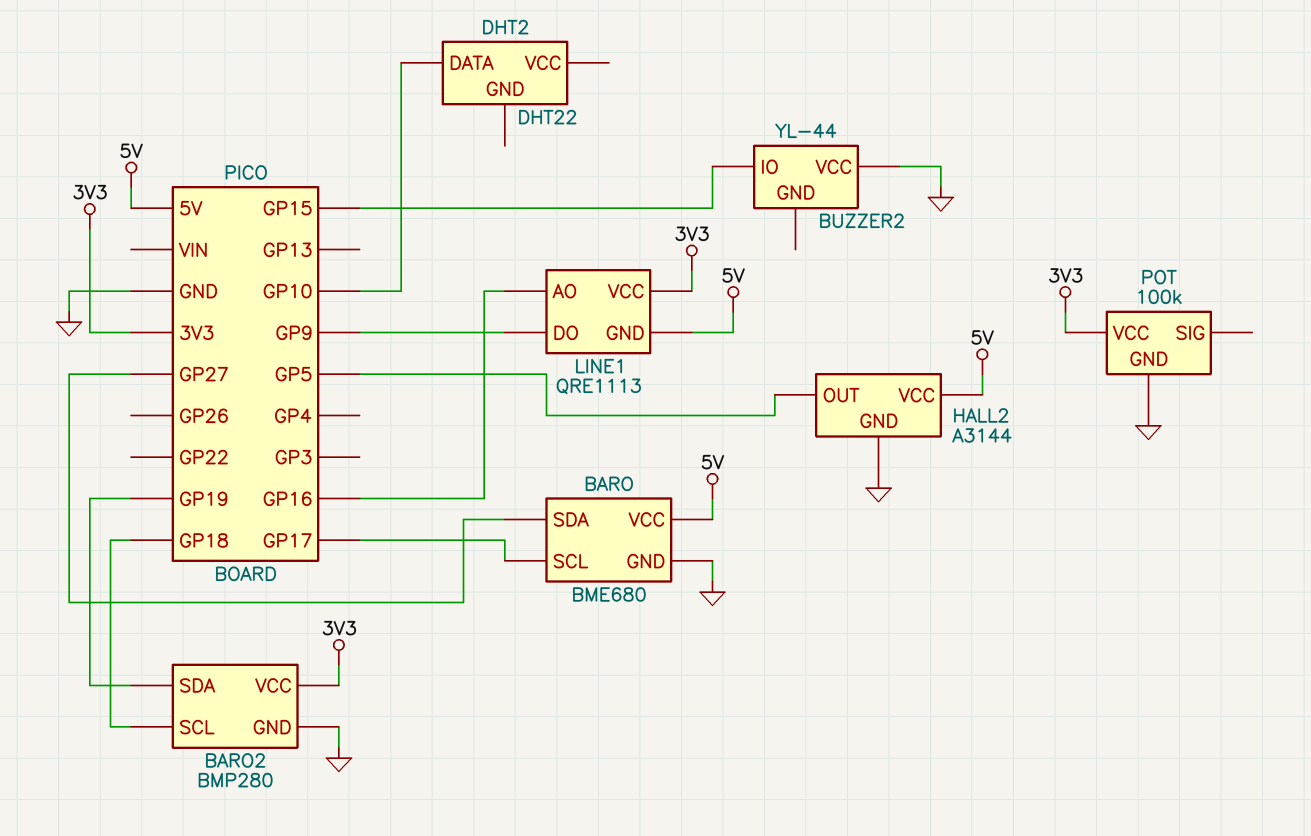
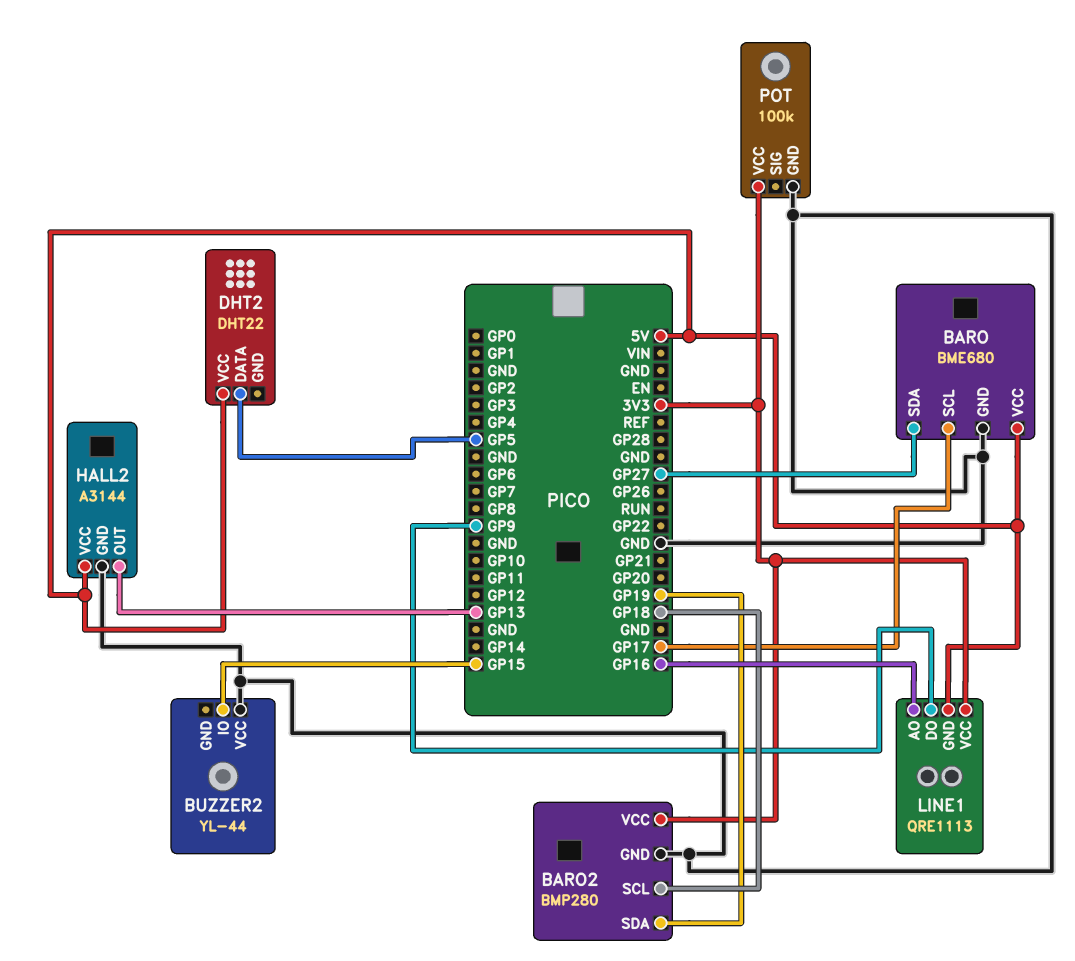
DHT2 pin DATA: GP10 -> GP5
DHT2 pin VCC: none -> 5V
HALL2 pin OUT: GP5 -> GP13

